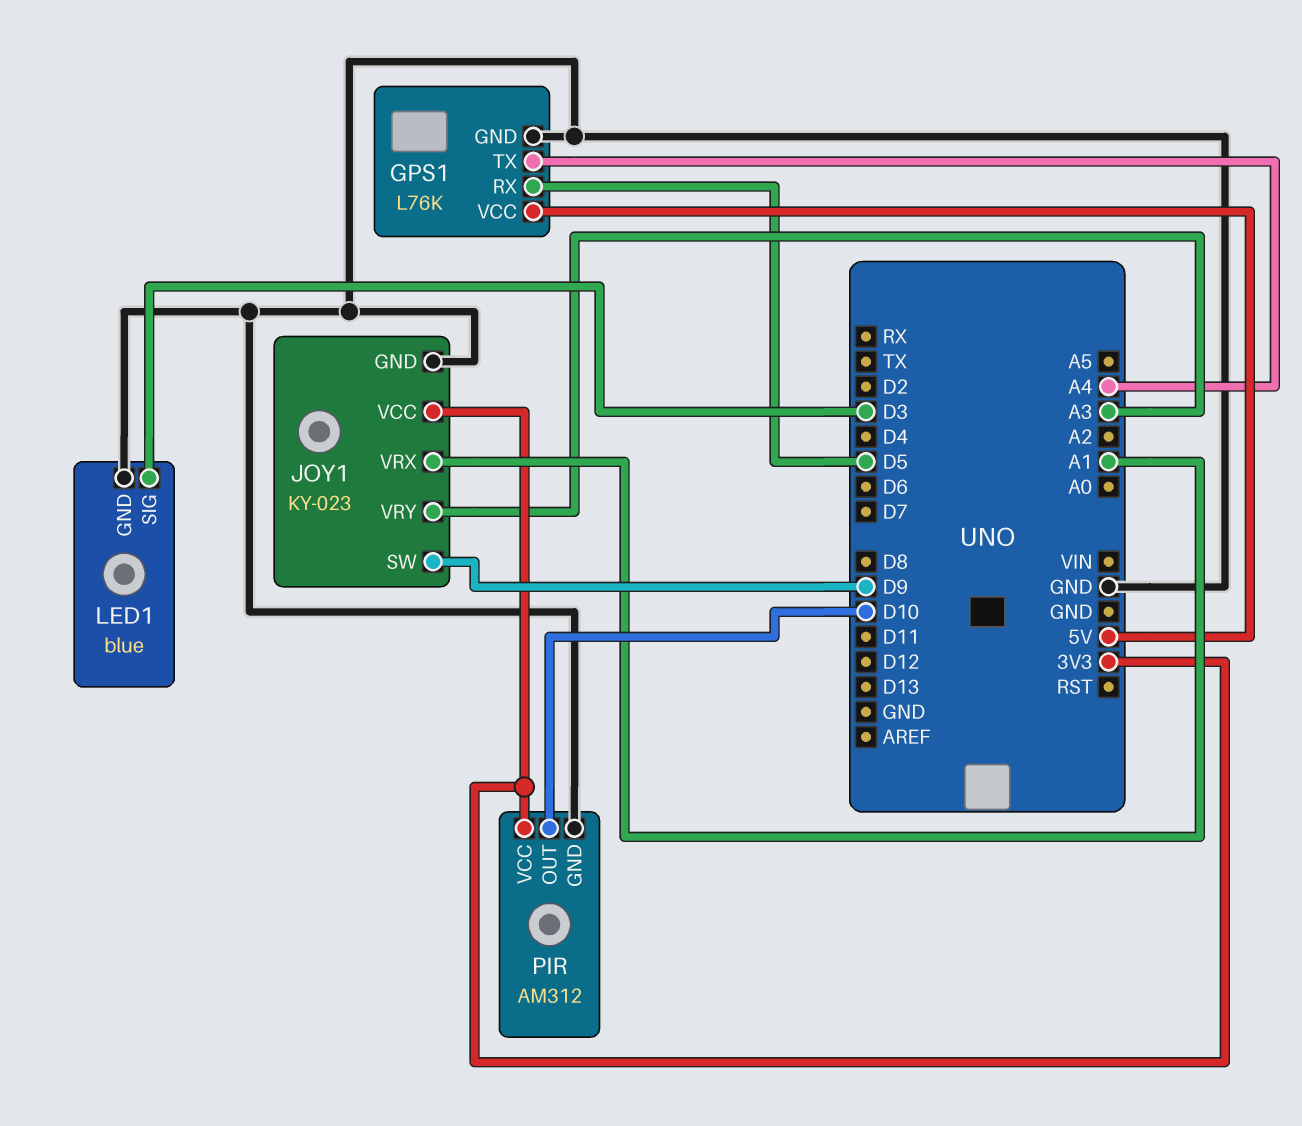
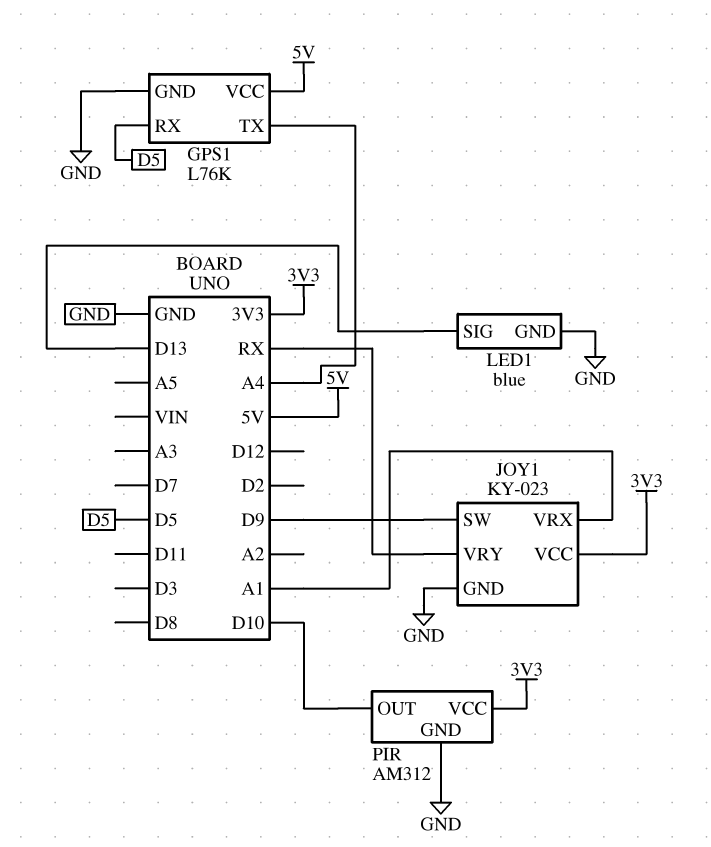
JOY1 pin VRY: A3 -> RX
LED1 pin SIG: D3 -> D13

